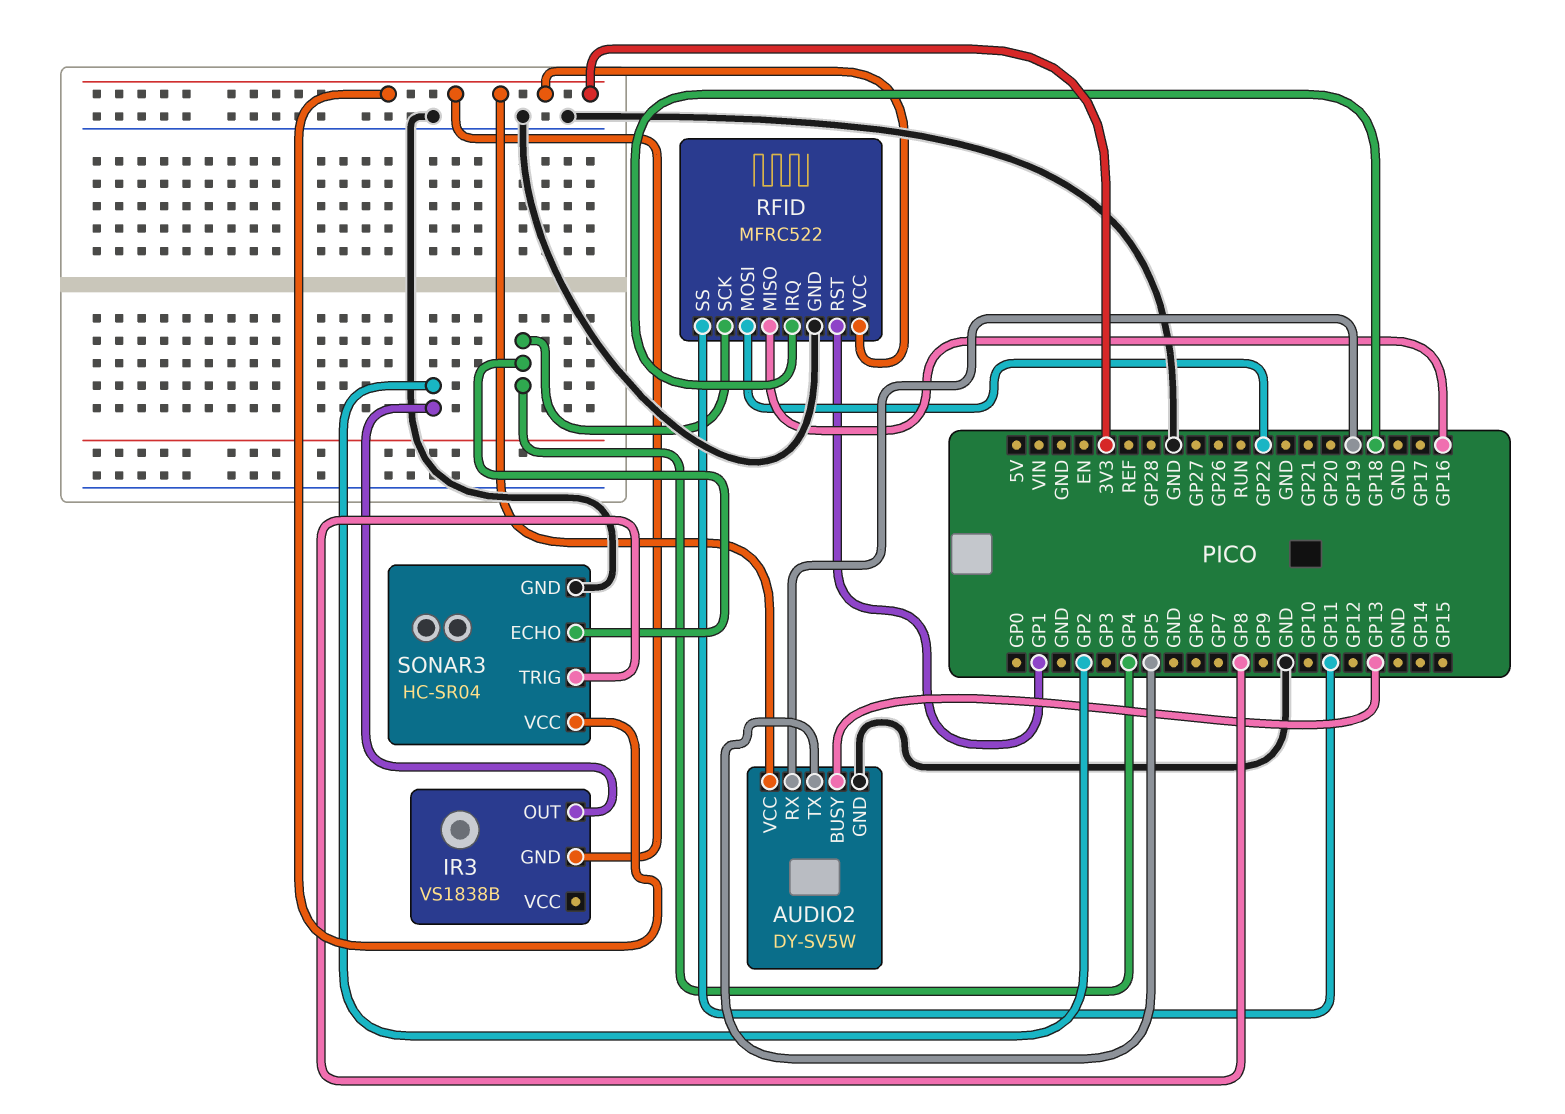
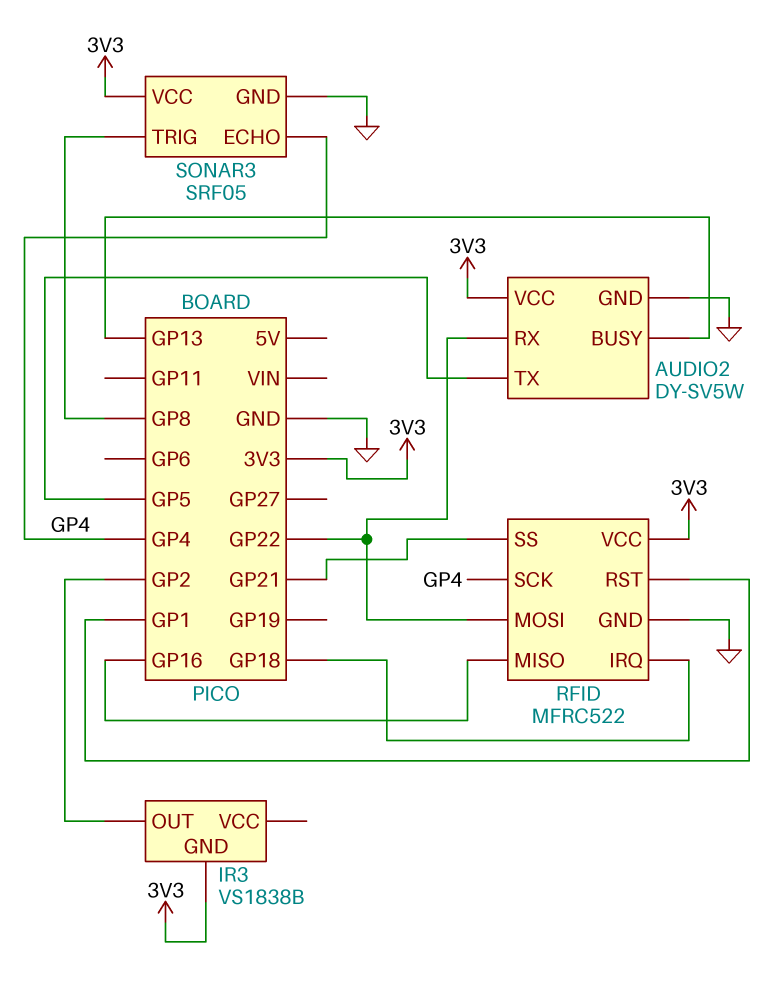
AUDIO2 pin RX: GP19 -> GP22
RFID pin SS: GP11 -> GP21
SONAR3: HC-SR04 -> SRF05

